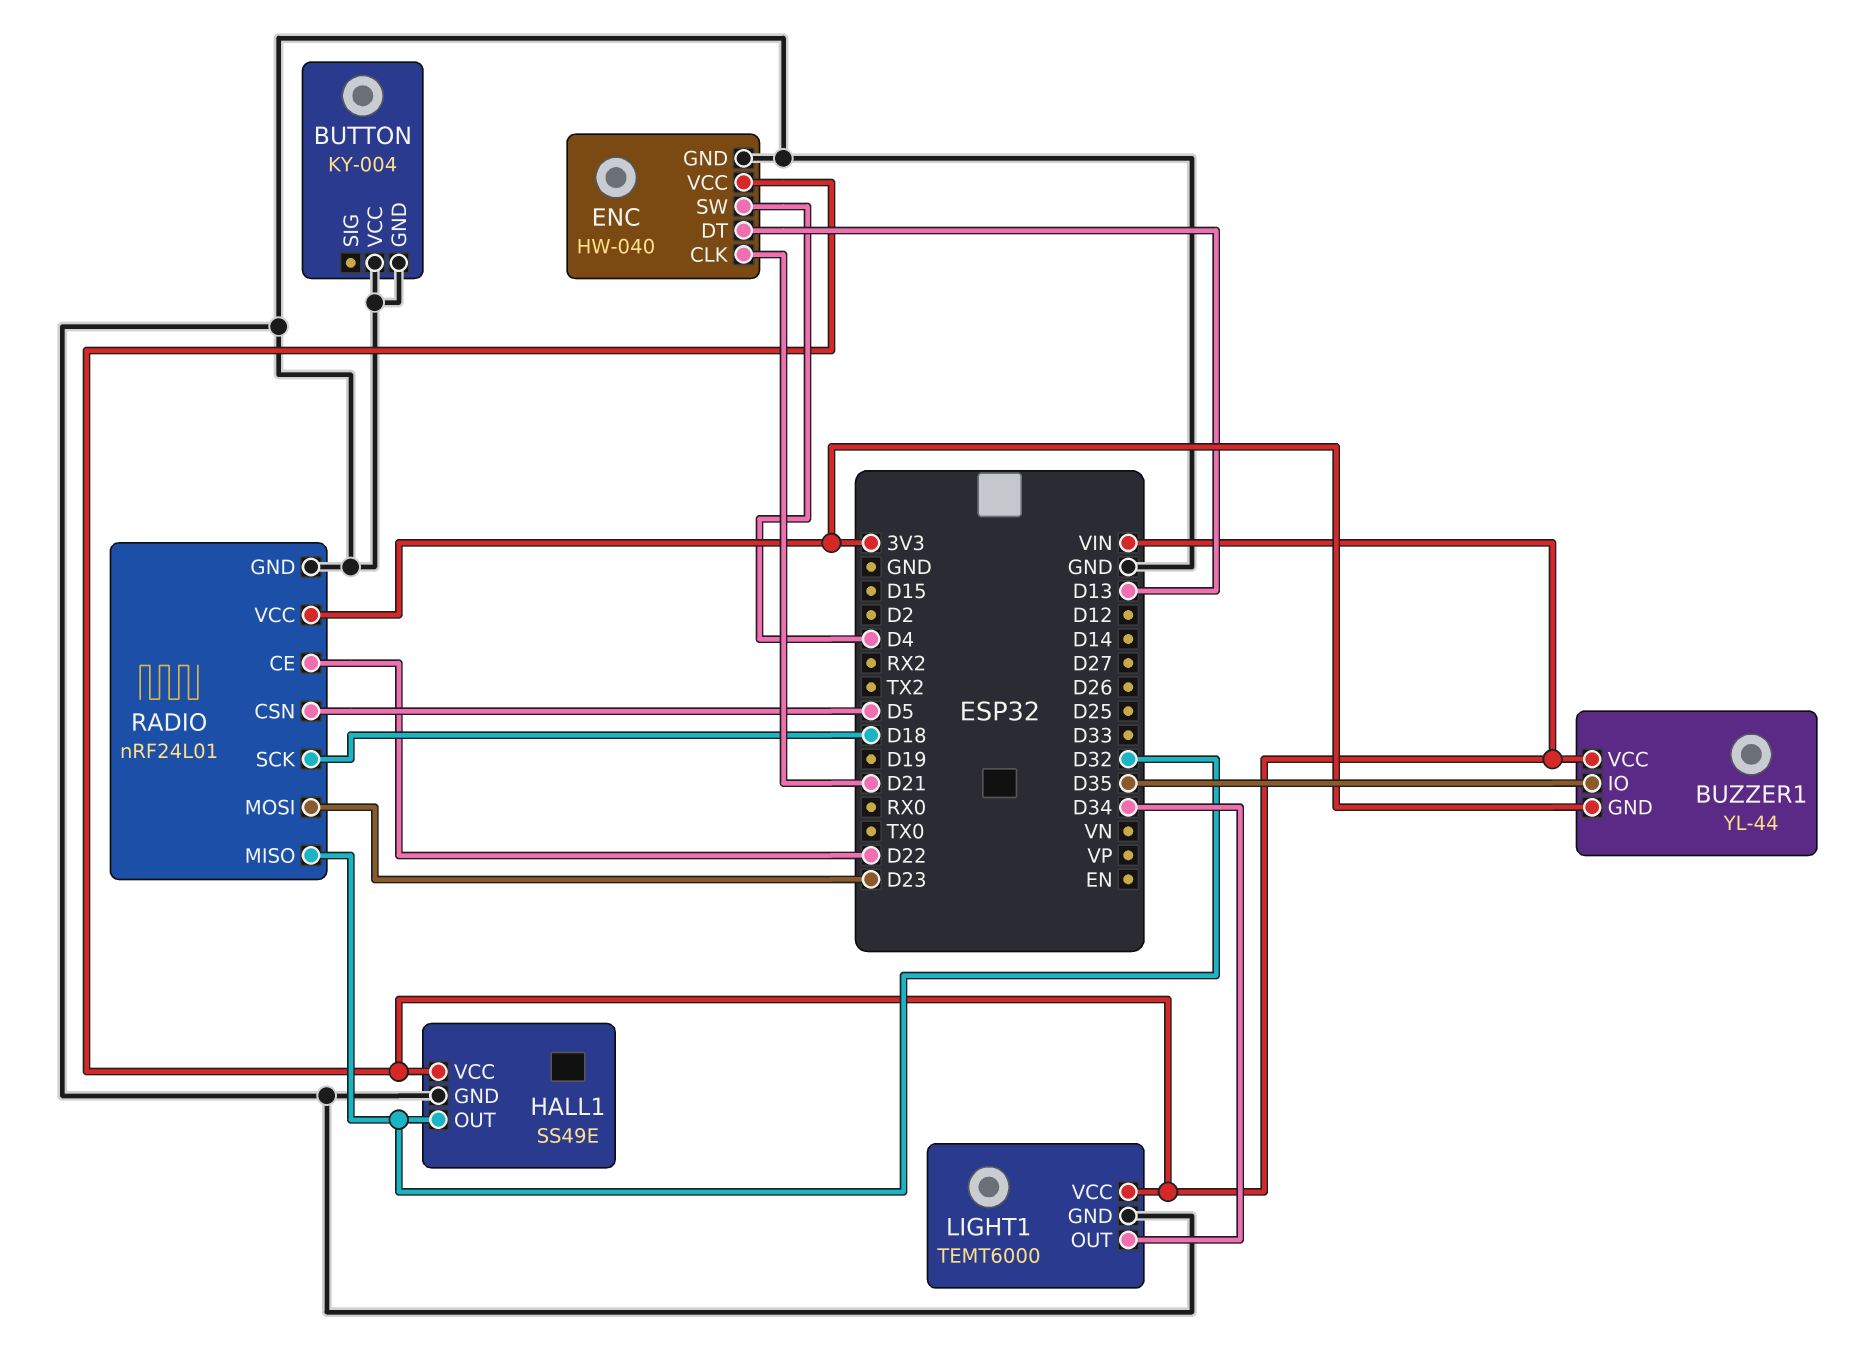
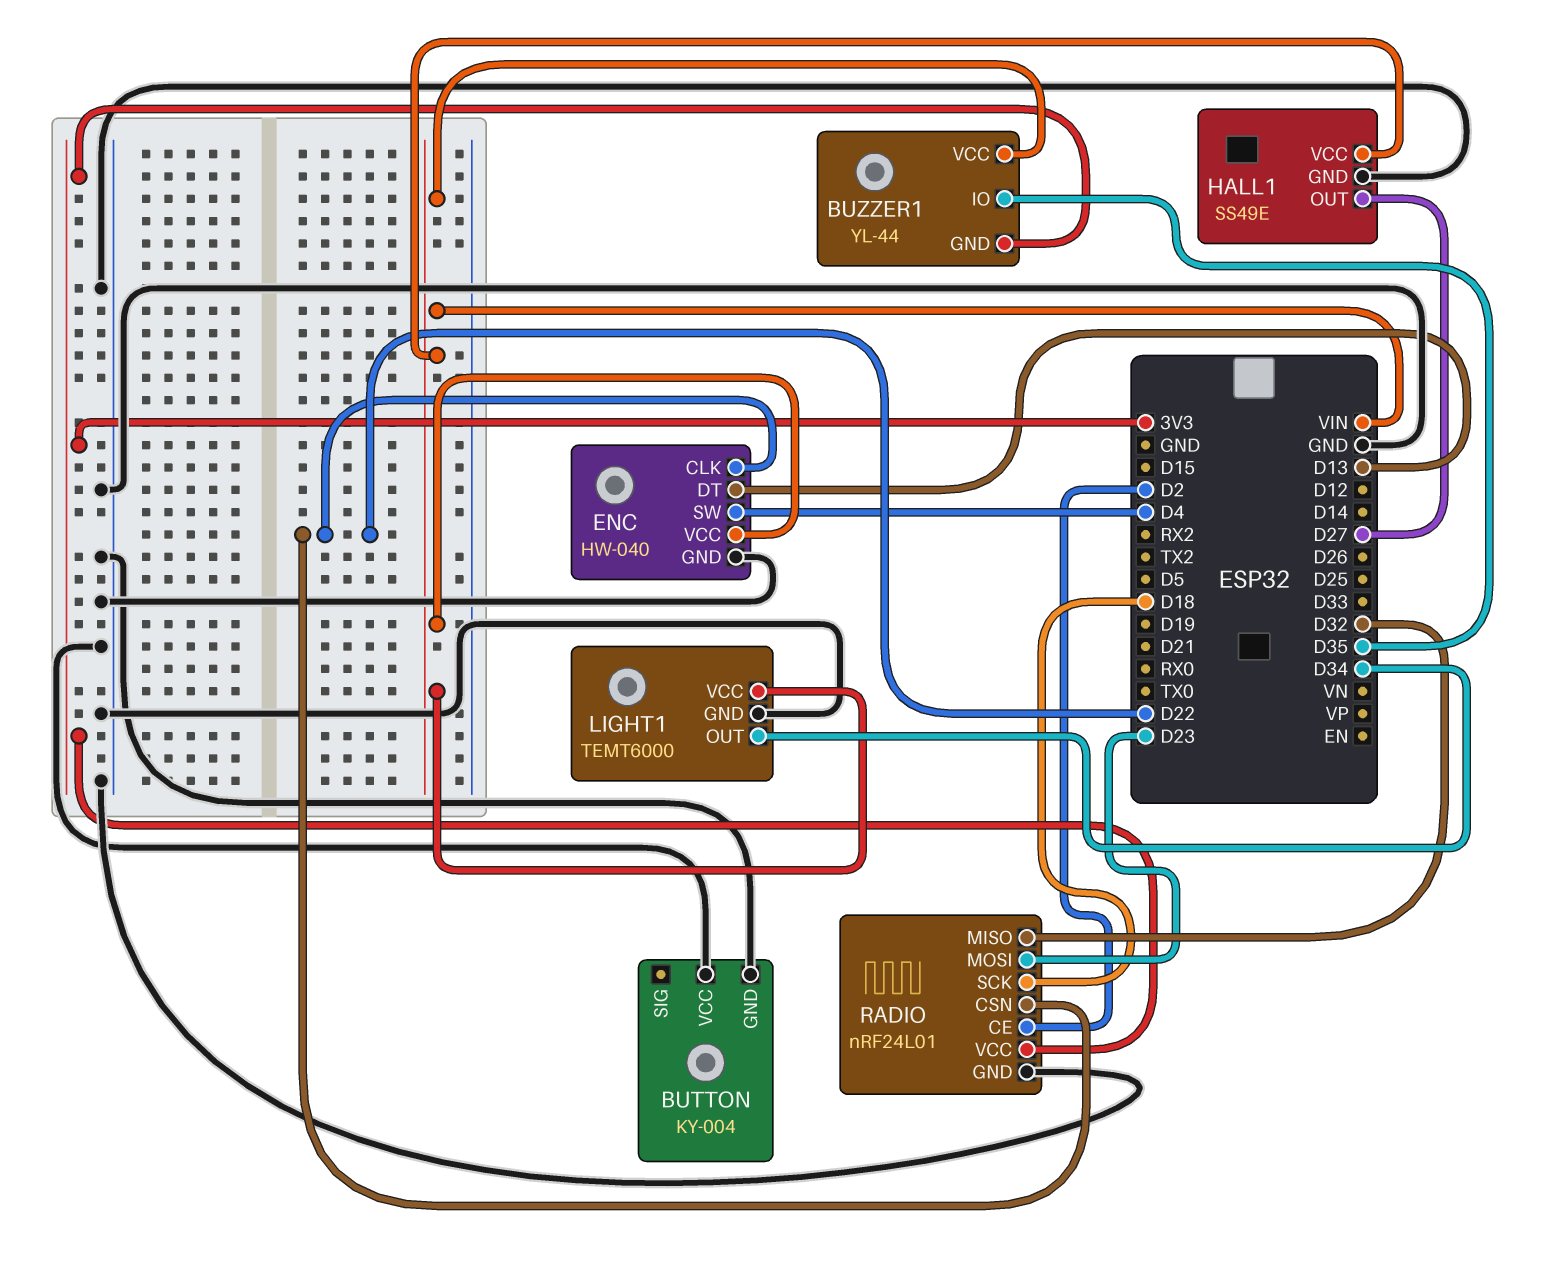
ENC pin CLK: D21 -> D22
HALL1 pin OUT: D32 -> D27
RADIO pin CE: D22 -> D2
RADIO pin CSN: D5 -> D22

